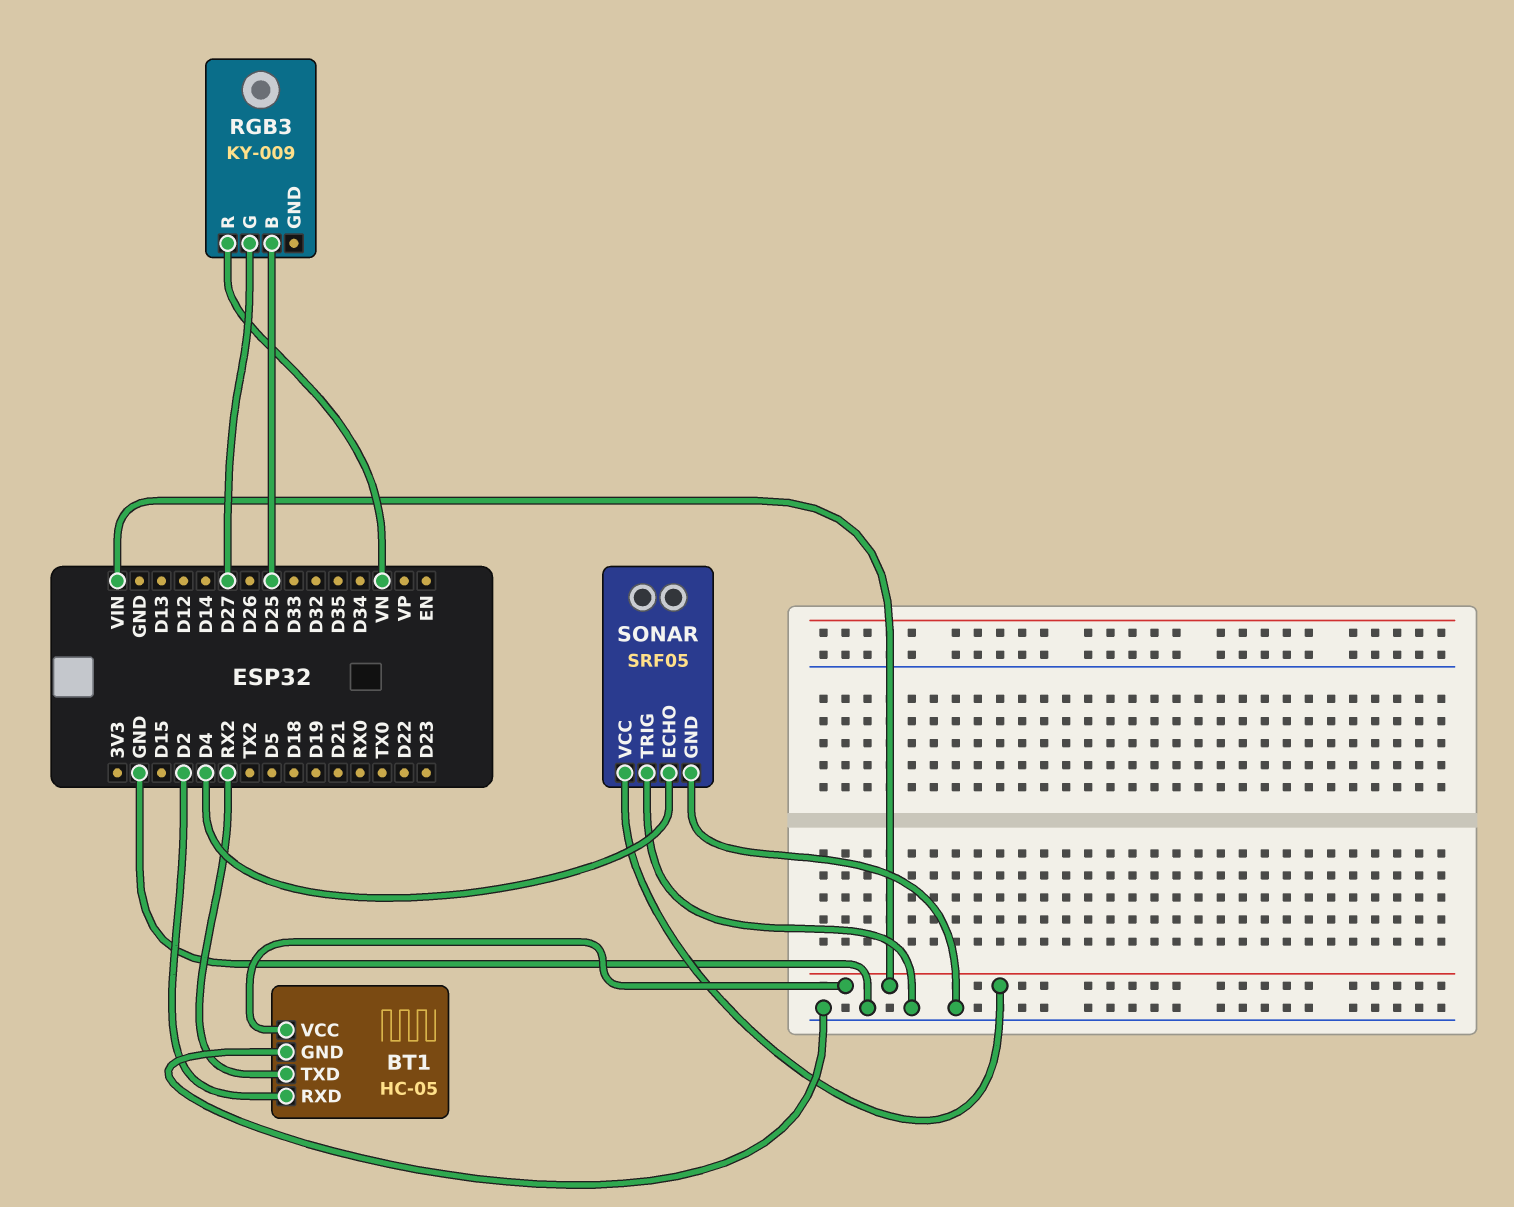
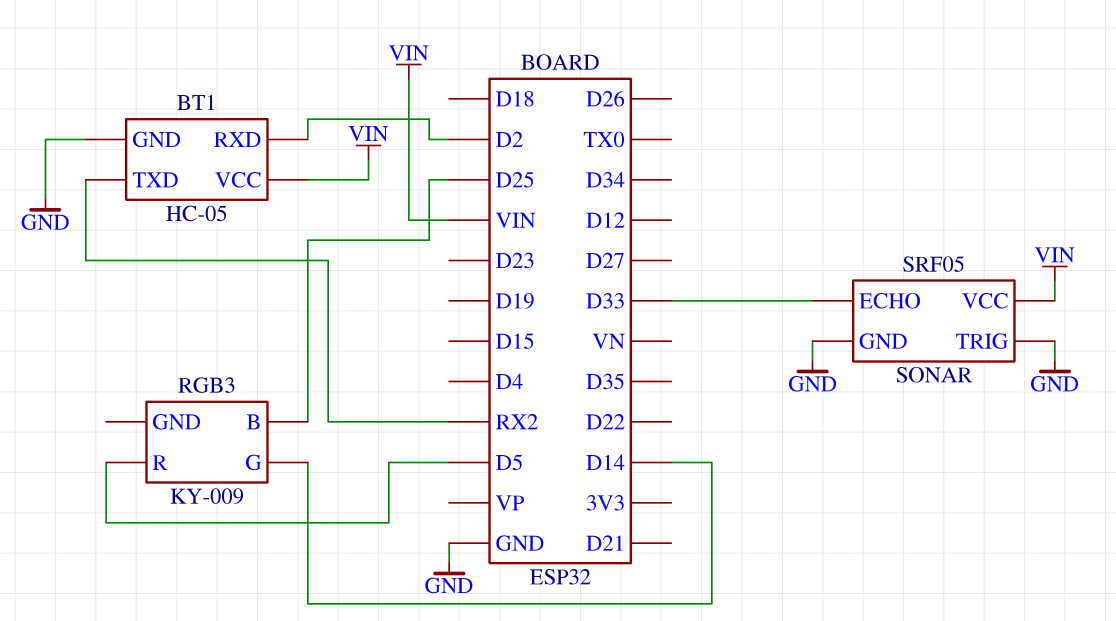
RGB3 pin G: D27 -> D14
RGB3 pin R: VN -> D5
SONAR pin ECHO: D4 -> D33

